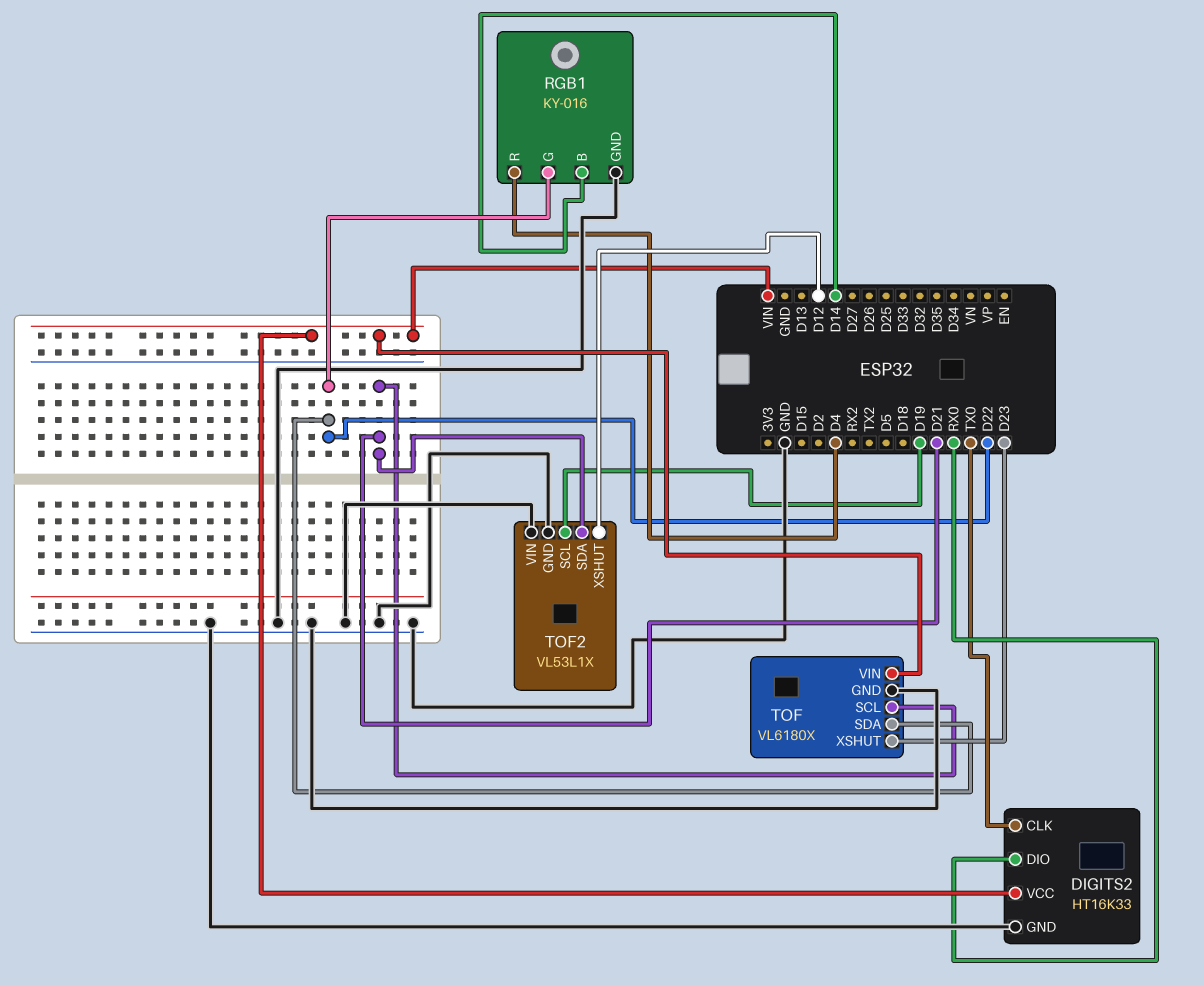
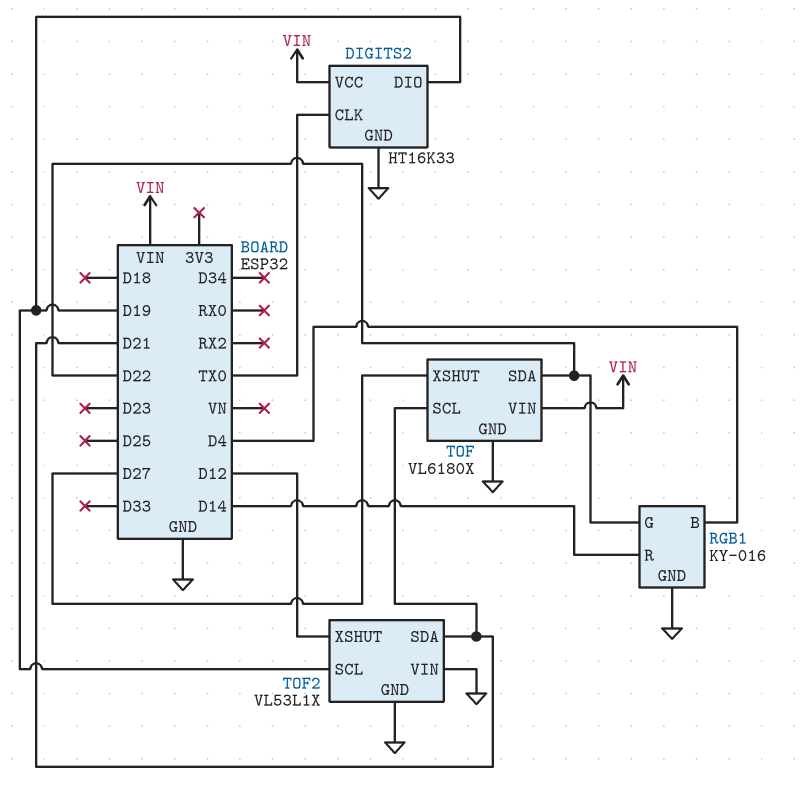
DIGITS2 pin DIO: RX0 -> D19
RGB1 pin B: D14 -> D4
RGB1 pin R: D4 -> D14
TOF pin XSHUT: D23 -> D27

